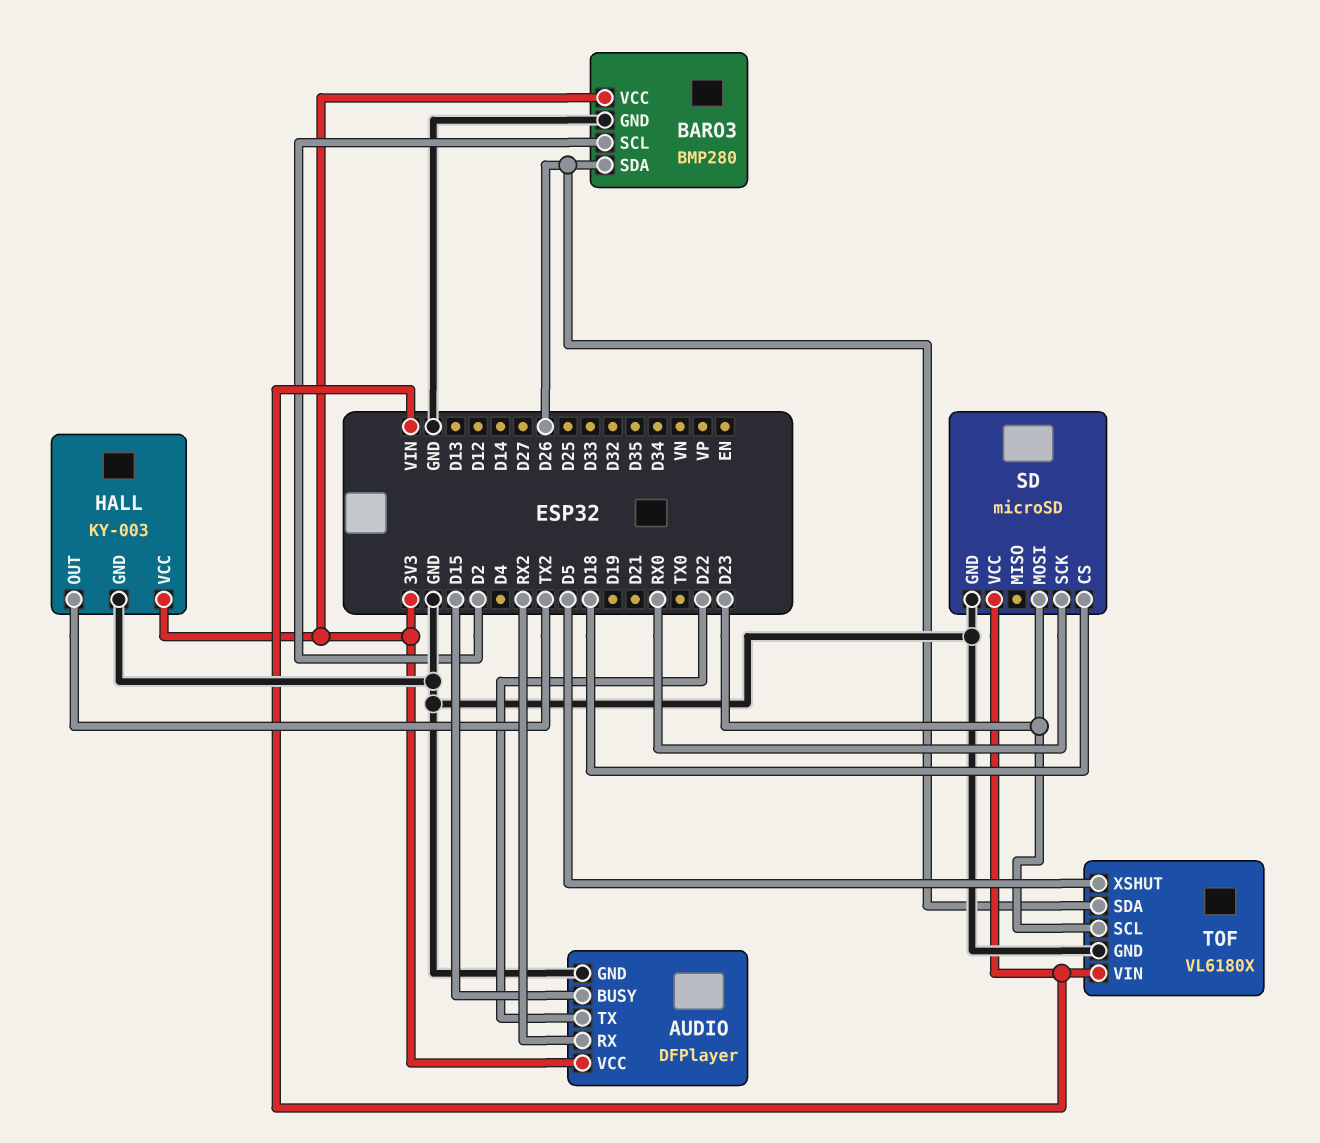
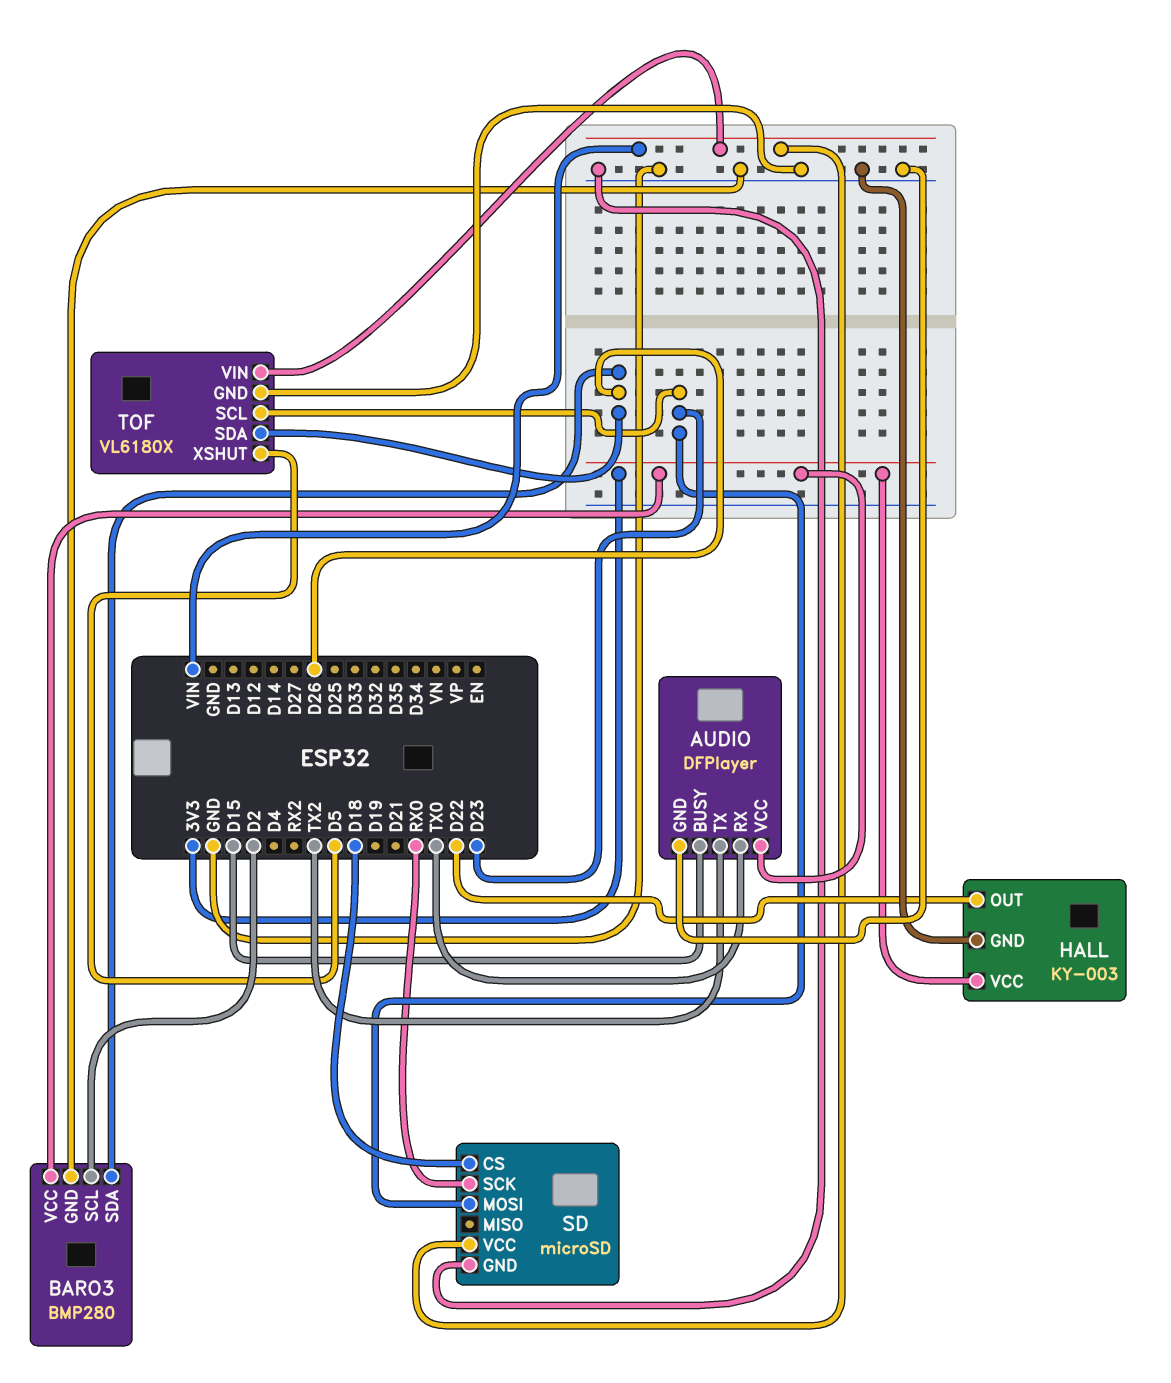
AUDIO pin RX: RX2 -> TX0
AUDIO pin TX: D22 -> TX2
HALL pin OUT: TX2 -> D22

